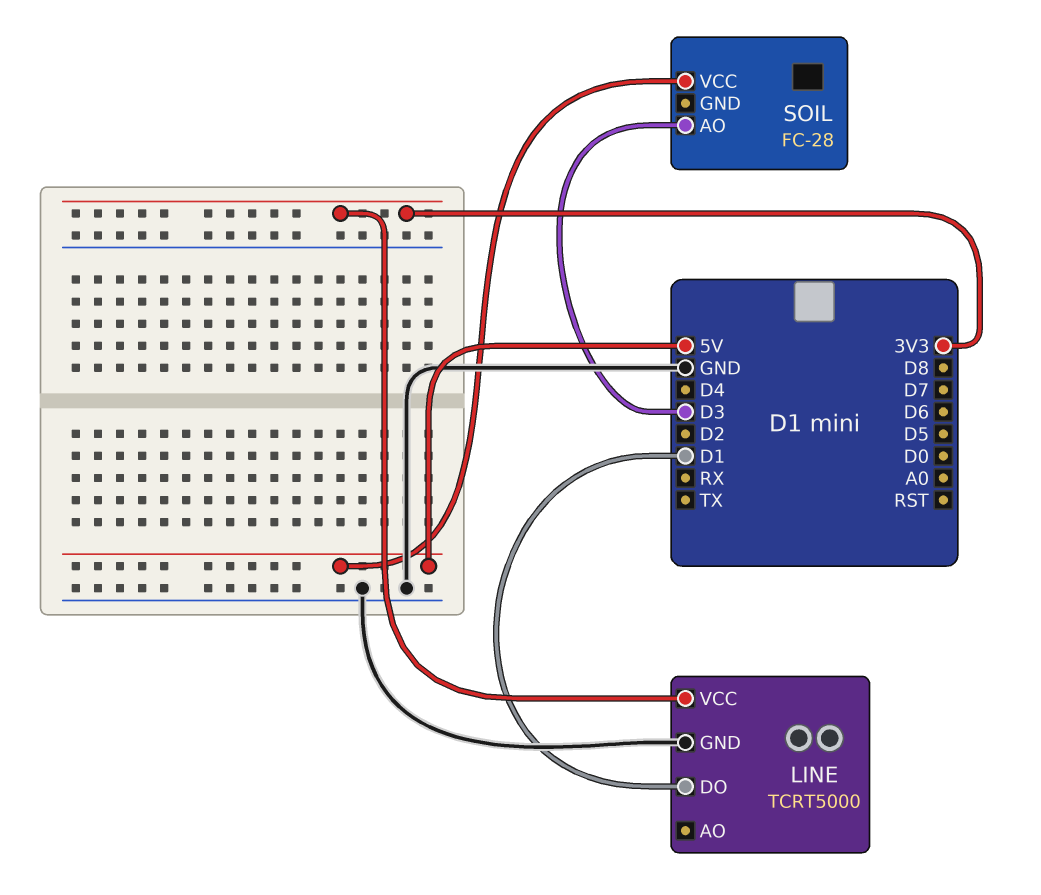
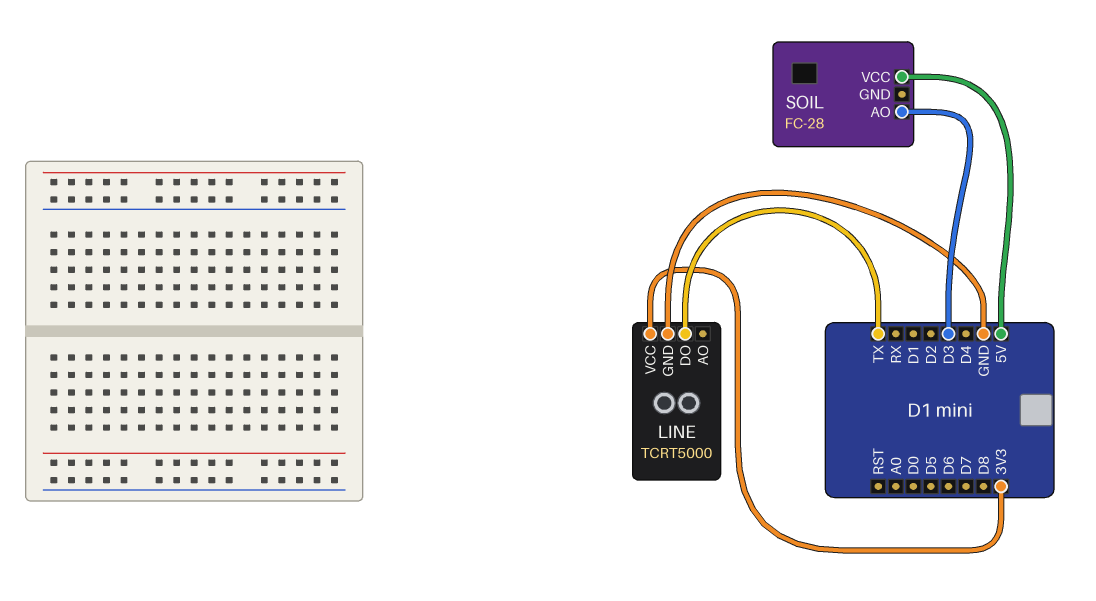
LINE pin DO: D1 -> TX

